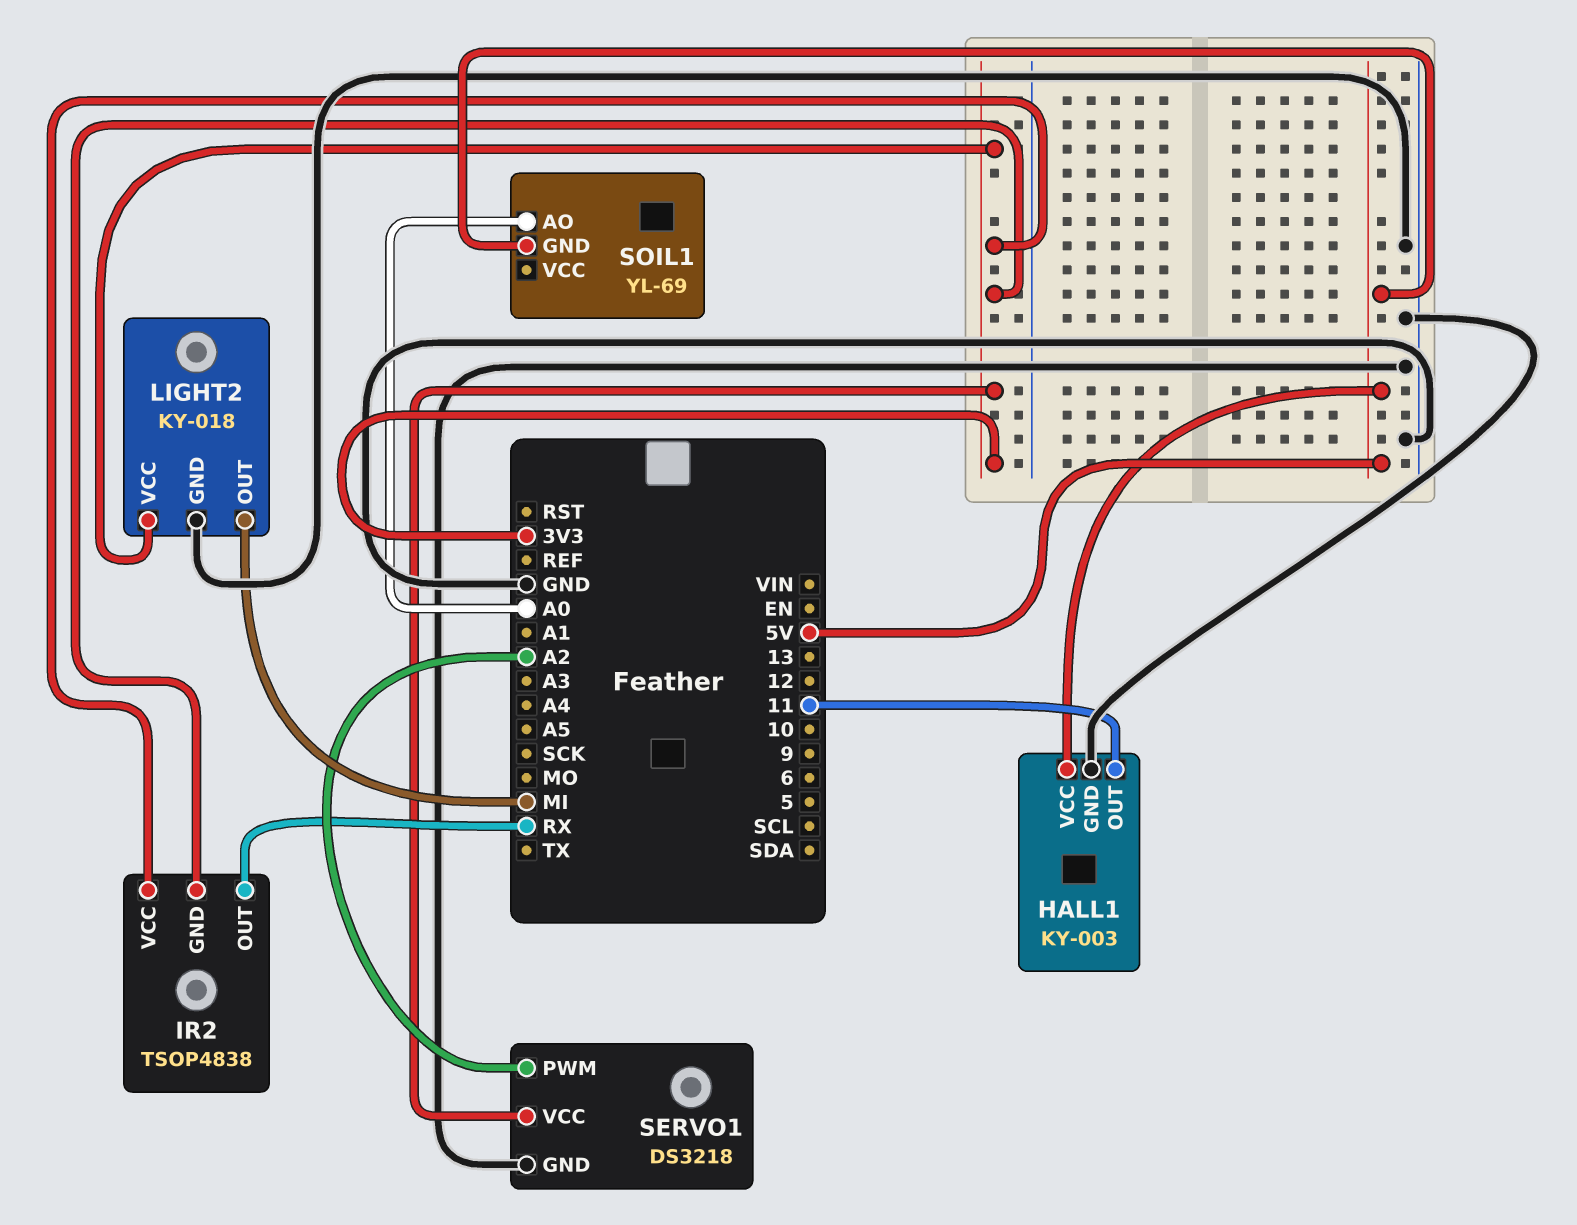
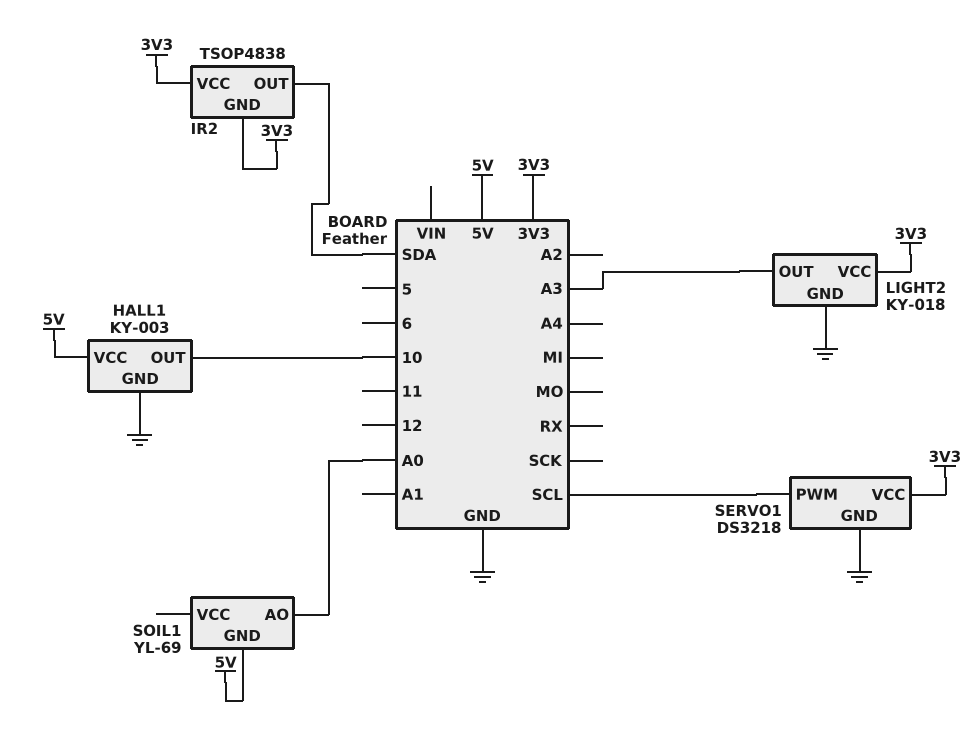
HALL1 pin OUT: 11 -> 10
IR2 pin OUT: RX -> SDA
LIGHT2 pin OUT: MI -> A3
SERVO1 pin PWM: A2 -> SCL

